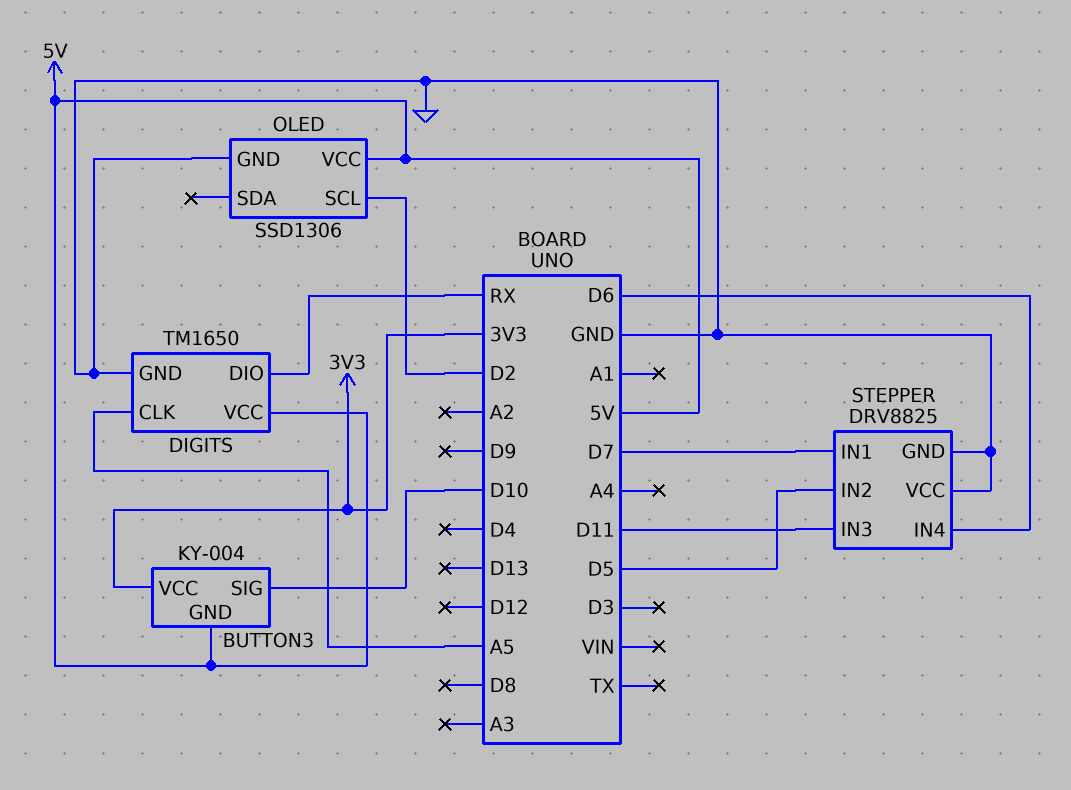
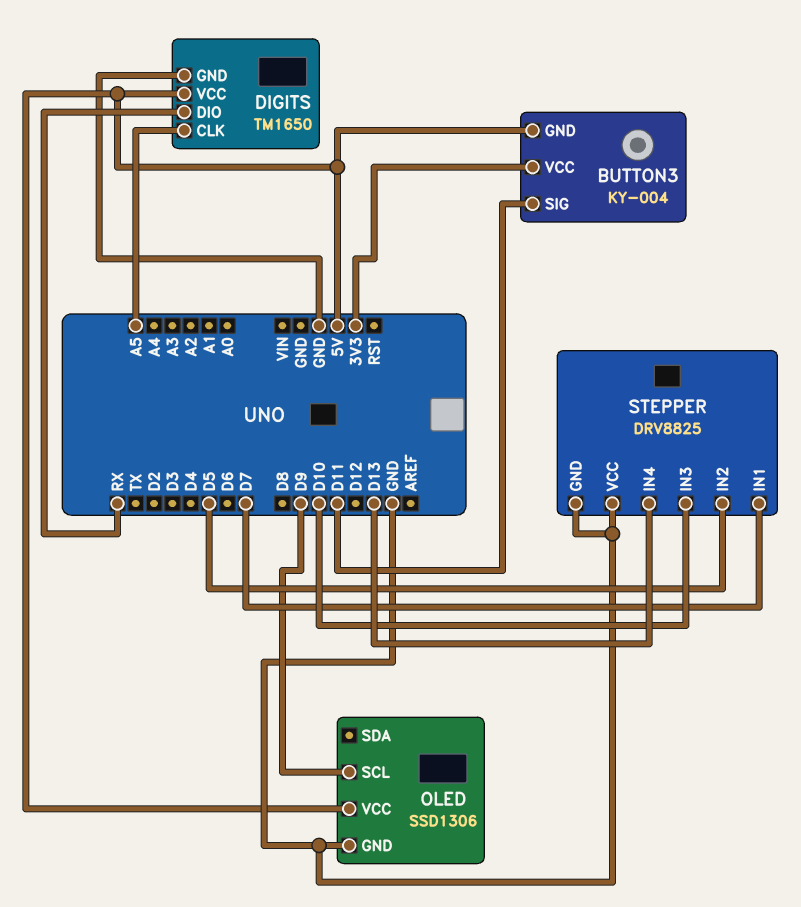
BUTTON3 pin SIG: D10 -> D11
OLED pin SCL: D2 -> D9
STEPPER pin IN3: D11 -> D10
STEPPER pin IN4: D6 -> D13

